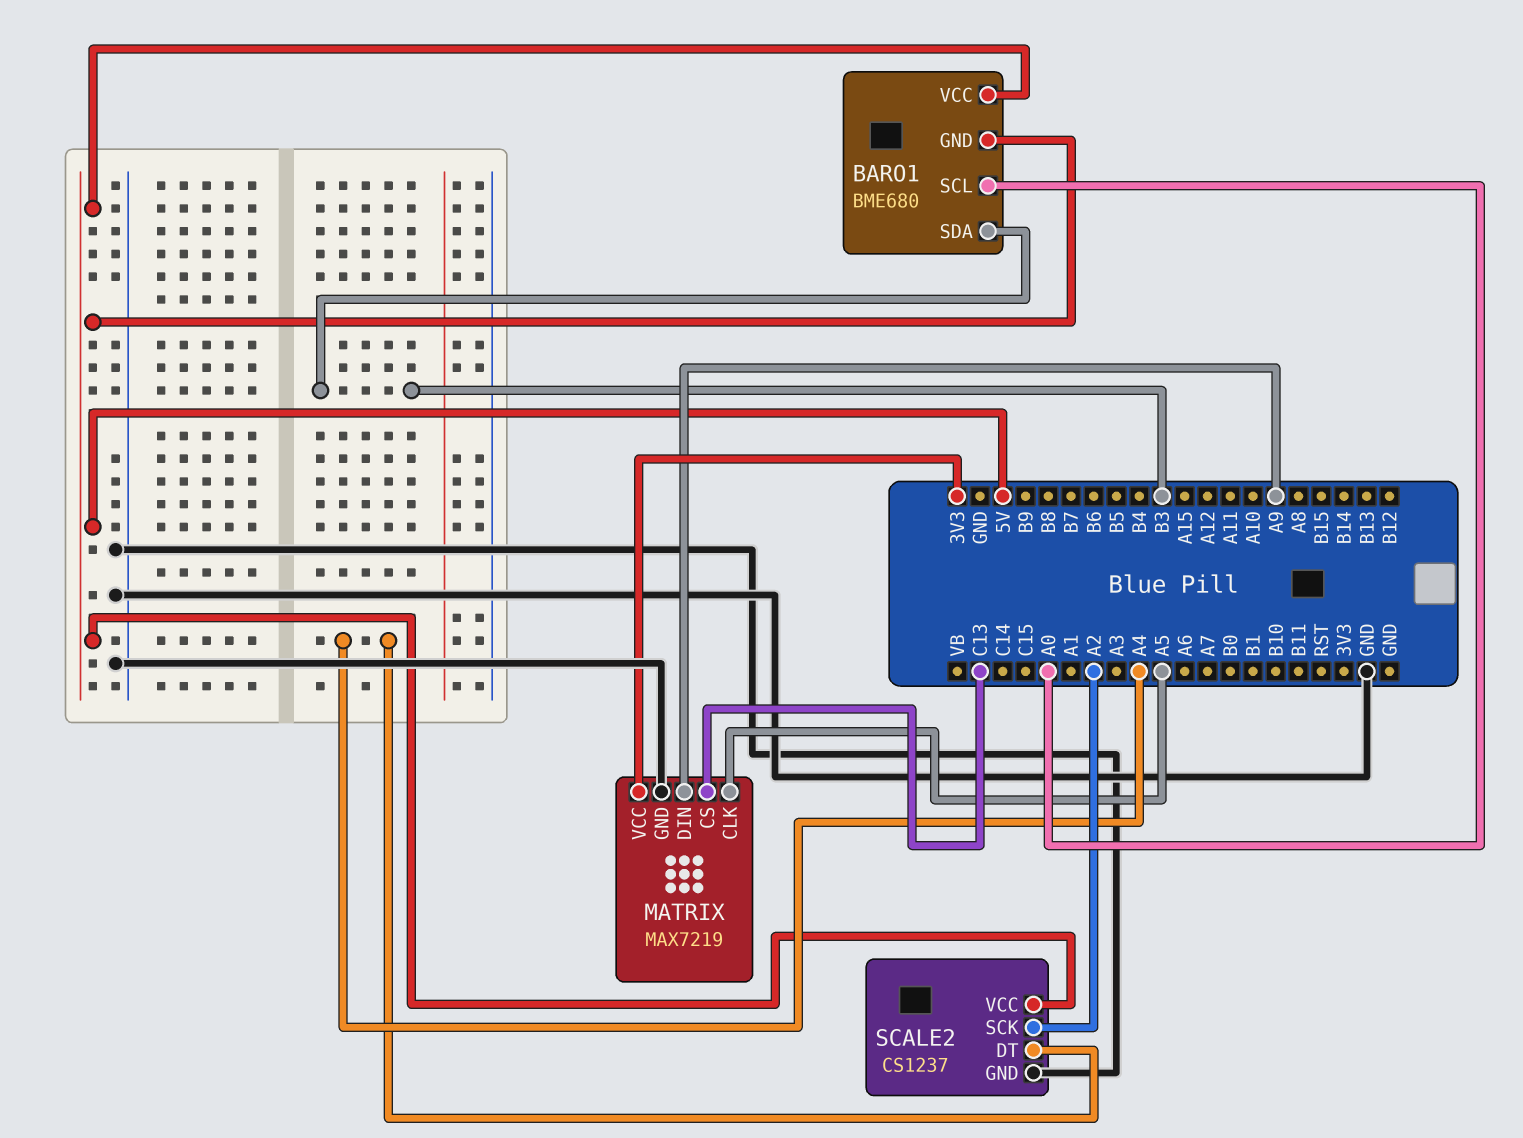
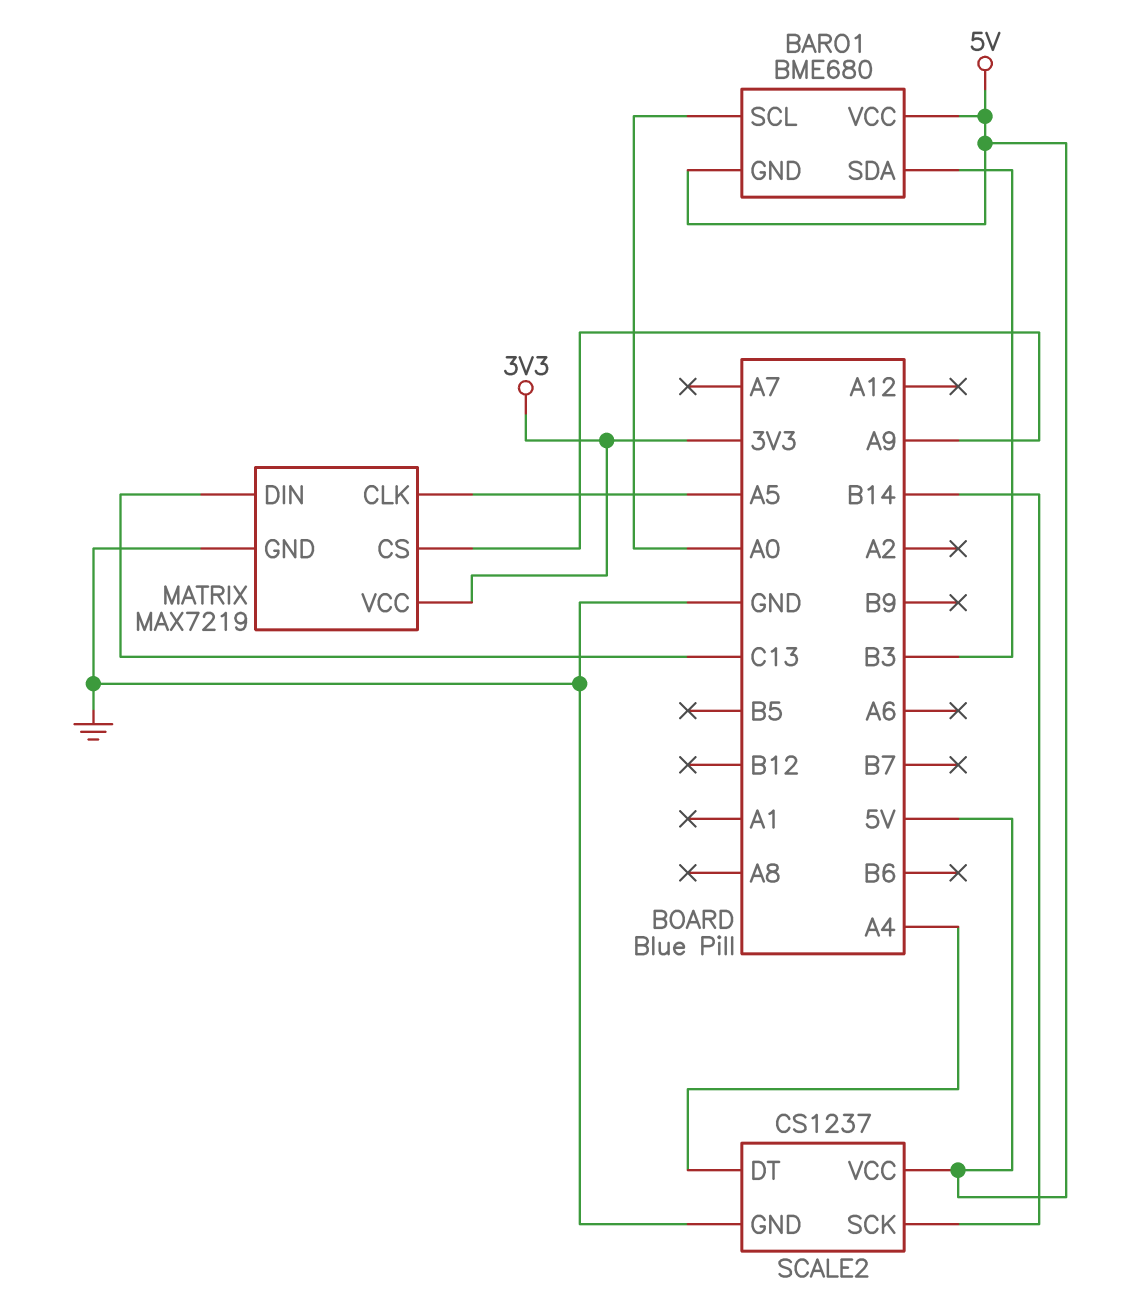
MATRIX pin CS: C13 -> A9
MATRIX pin DIN: A9 -> C13
SCALE2 pin SCK: A2 -> B14

